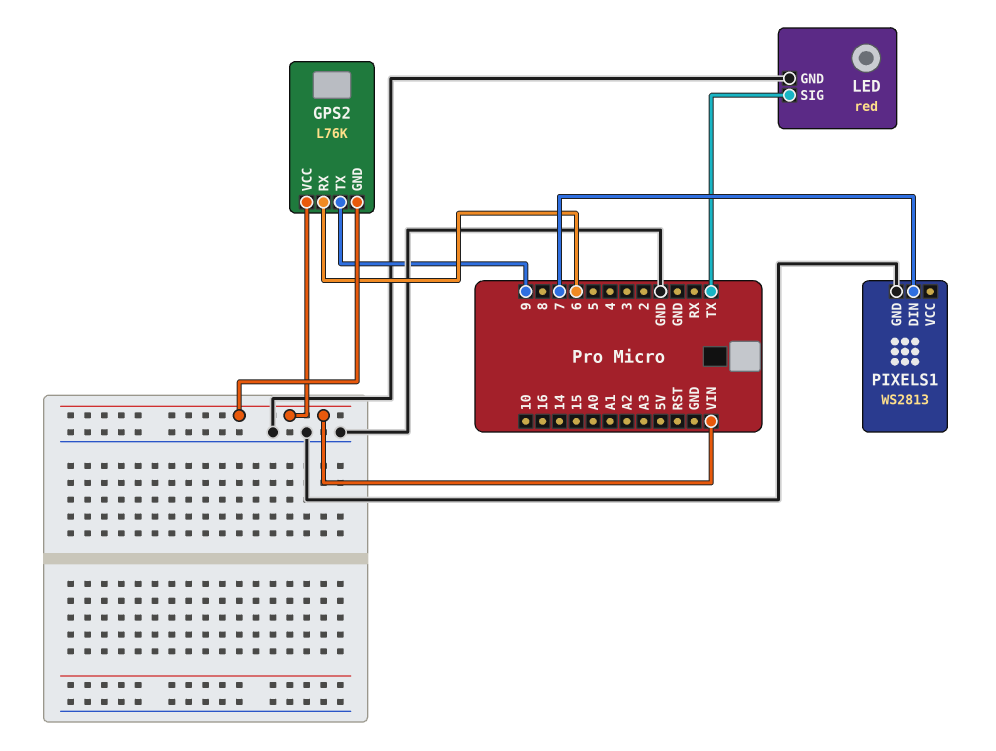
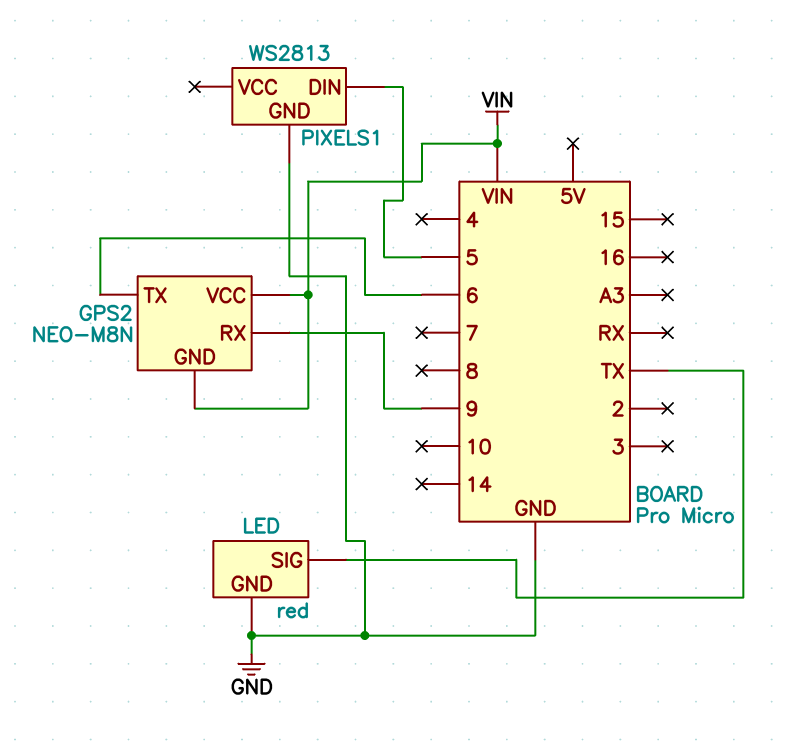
GPS2: L76K -> NEO-M8N
GPS2 pin RX: 6 -> 9
GPS2 pin TX: 9 -> 6
PIXELS1 pin DIN: 7 -> 5

